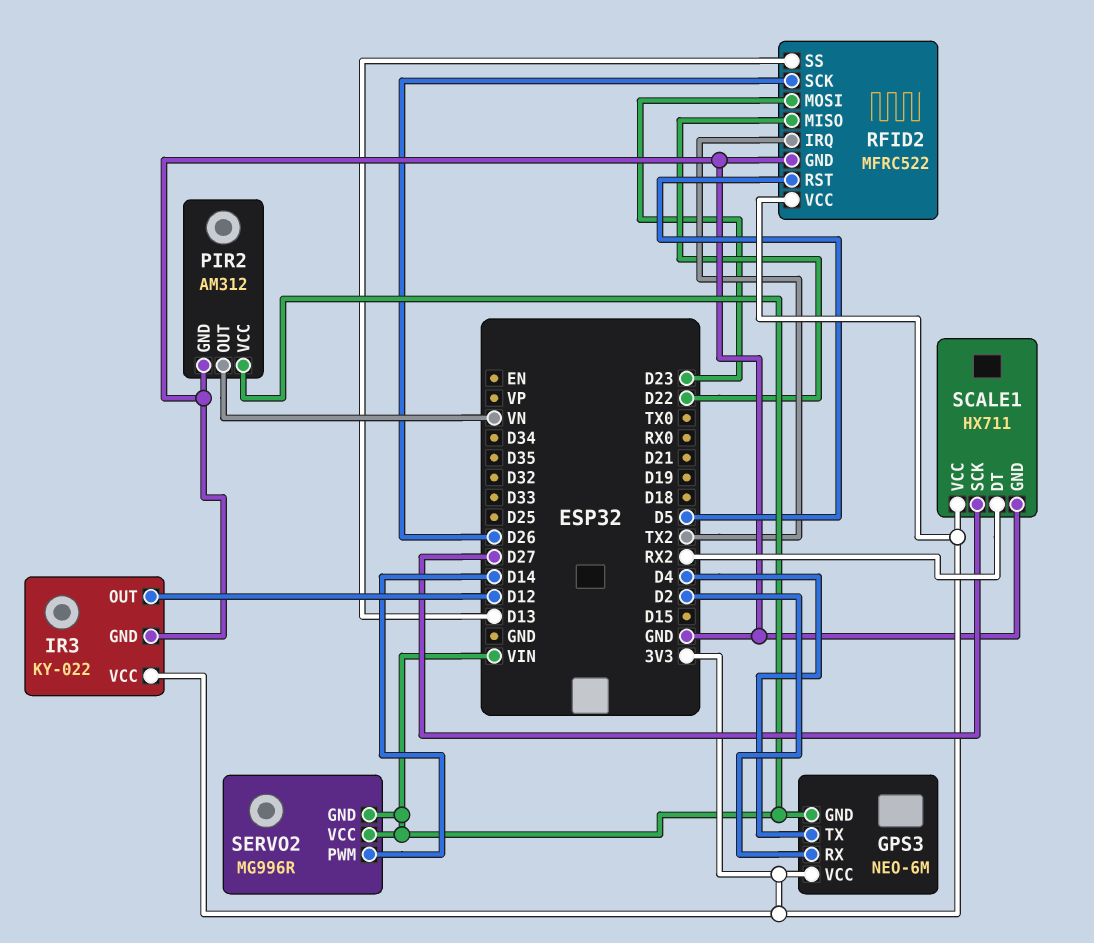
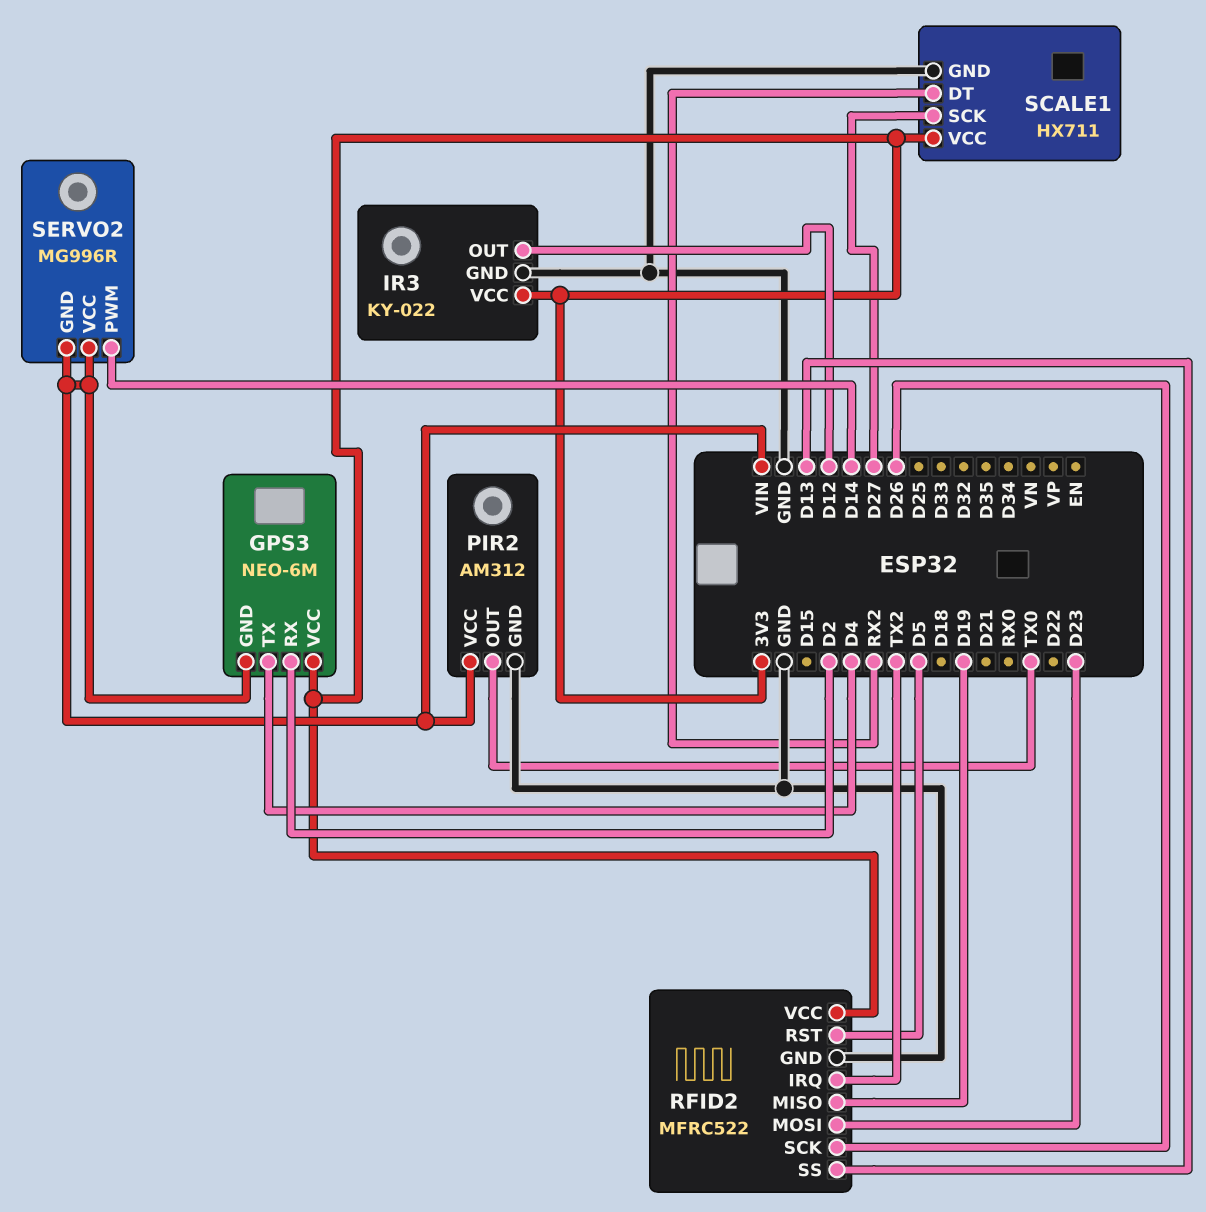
PIR2 pin OUT: VN -> TX0
RFID2 pin MISO: D22 -> D19

